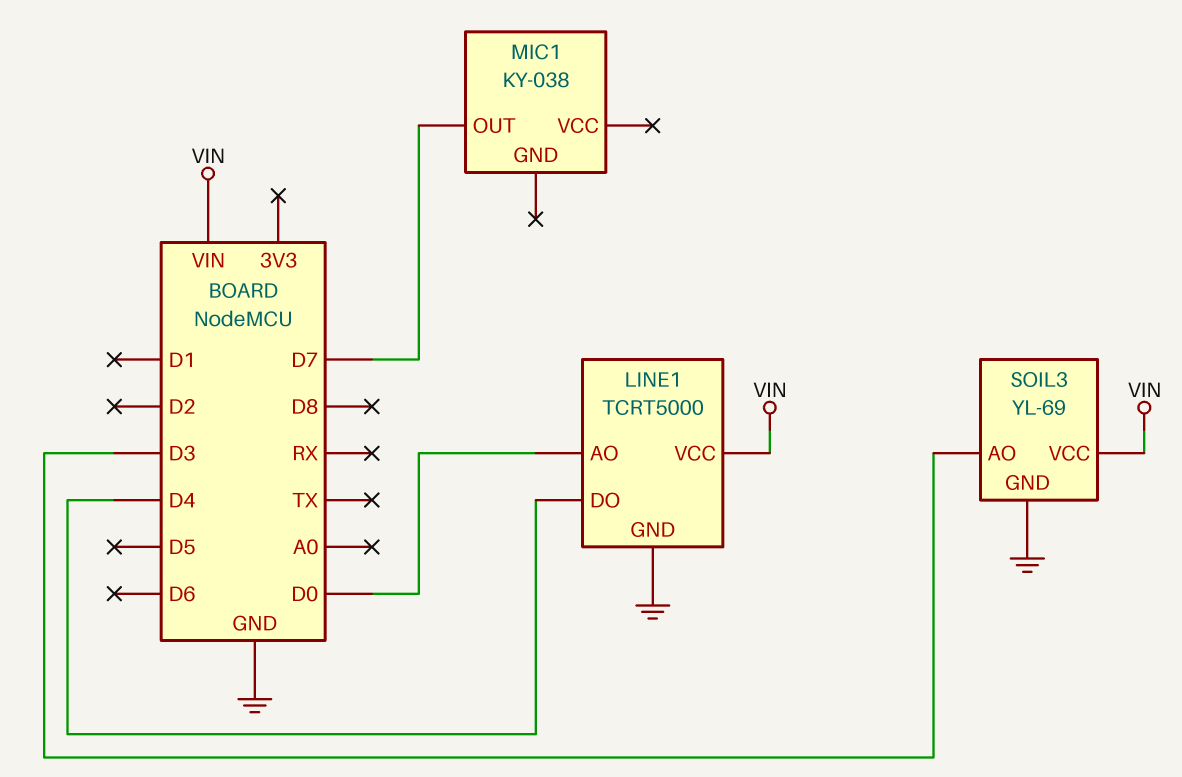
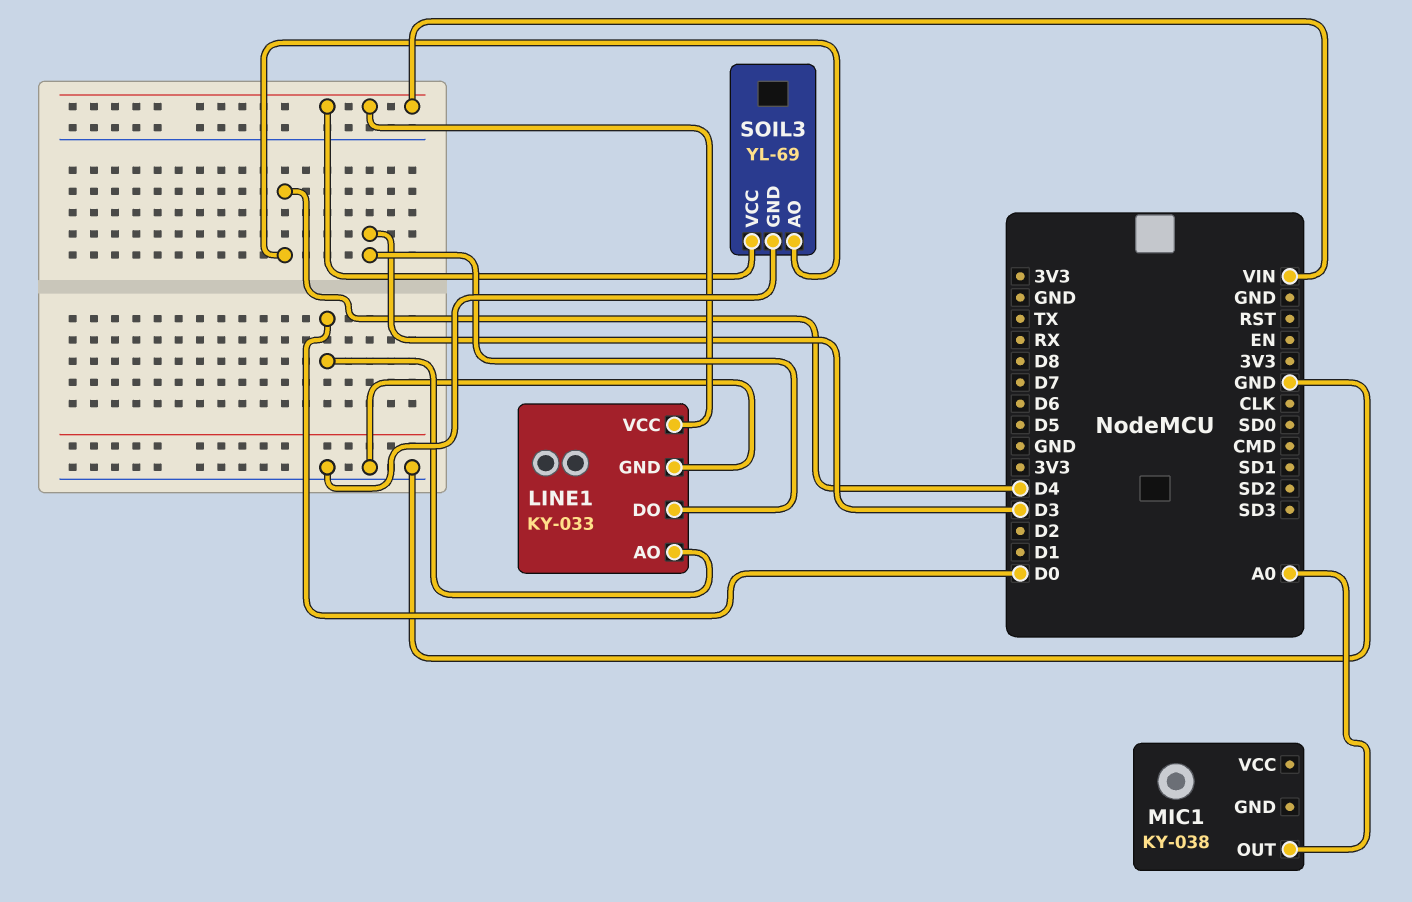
LINE1: TCRT5000 -> KY-033
LINE1 pin DO: D4 -> D3
MIC1 pin OUT: D7 -> A0
SOIL3 pin AO: D3 -> D4

